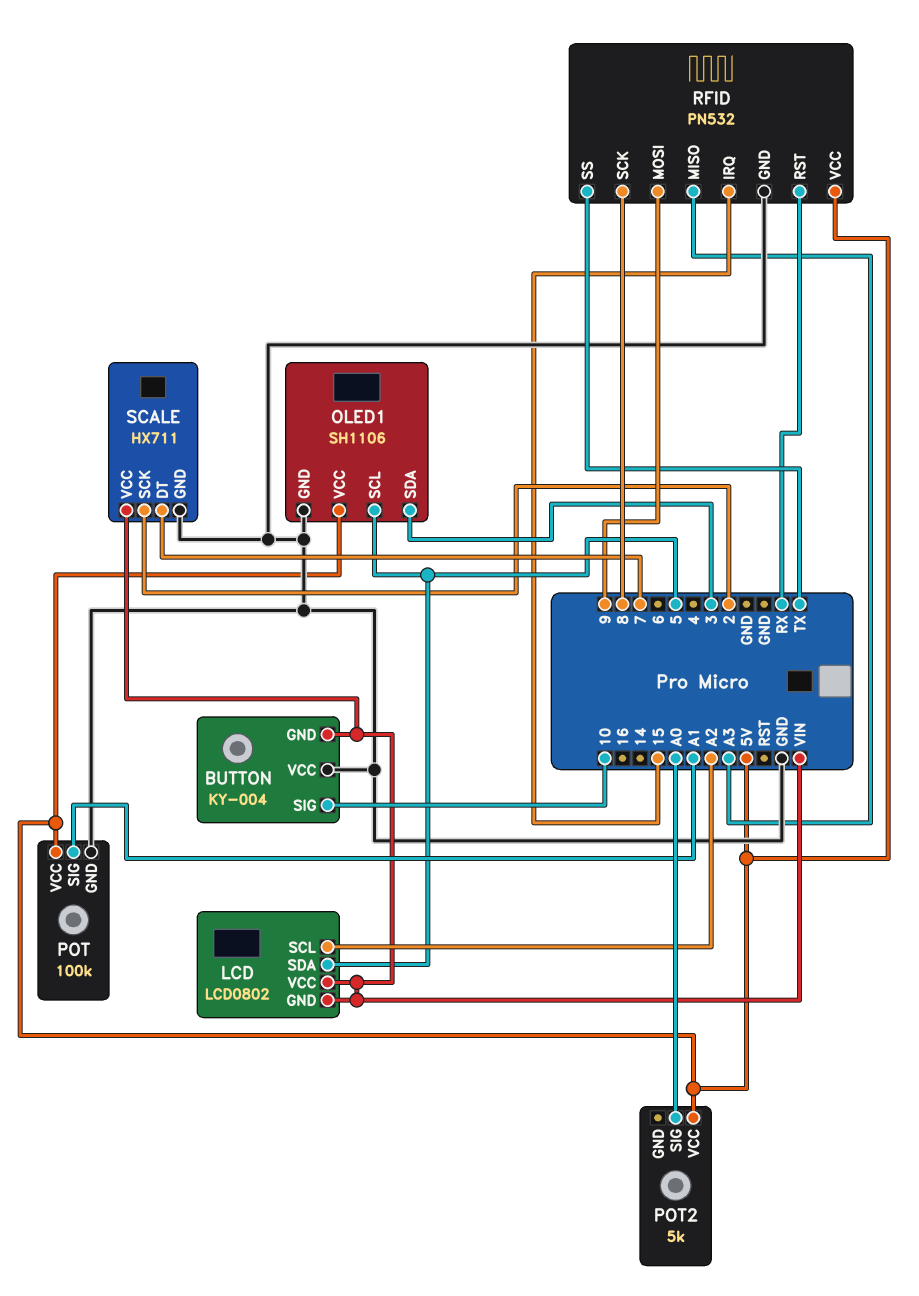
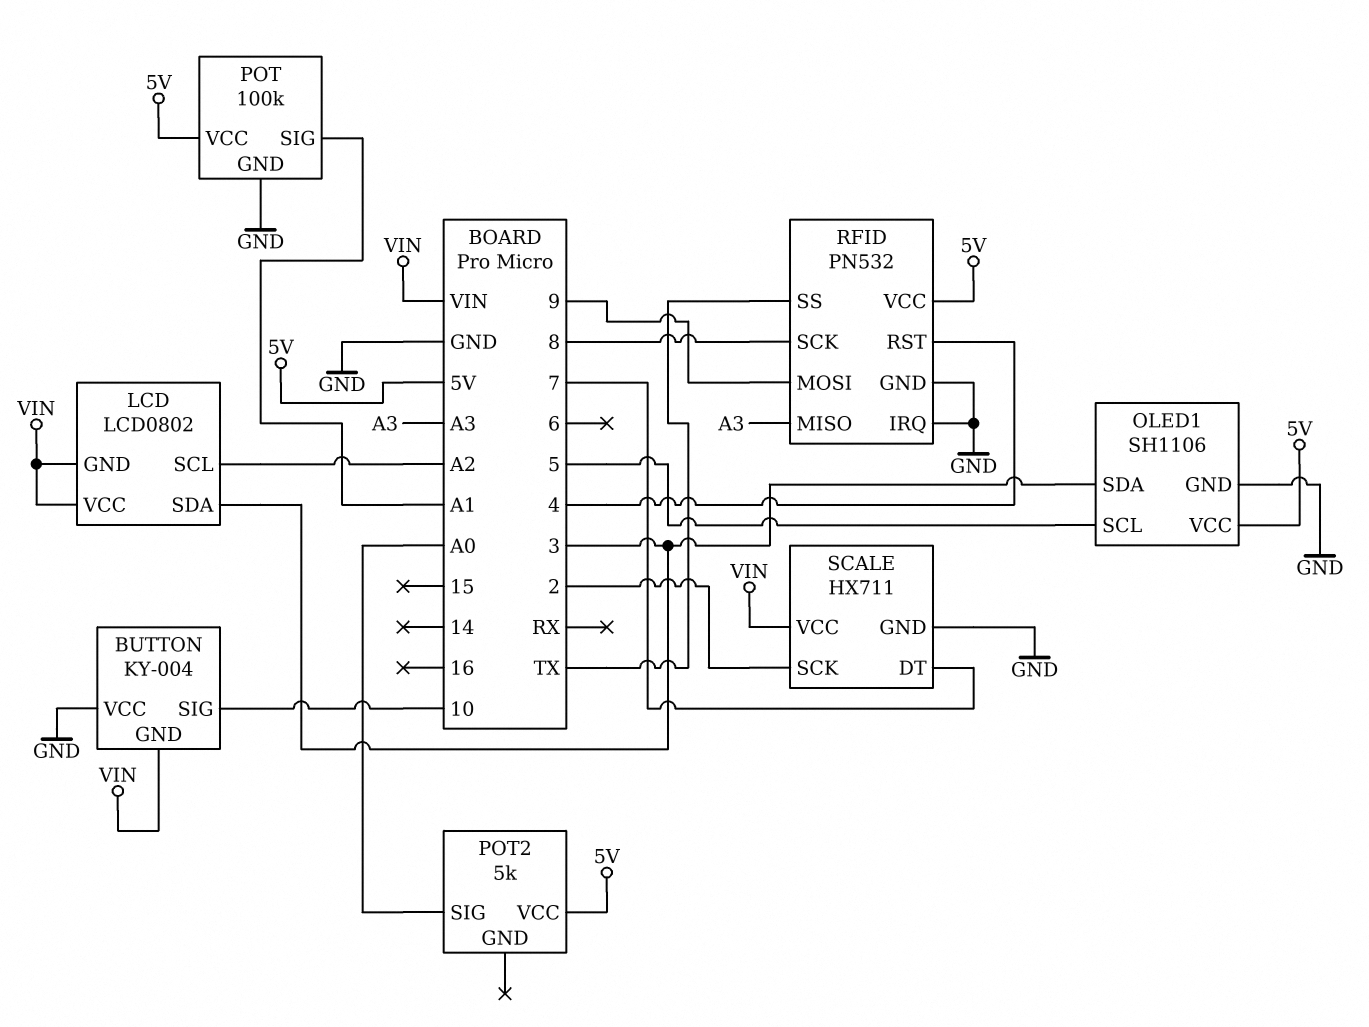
LCD pin SDA: 5 -> 3
RFID pin IRQ: 15 -> GND
RFID pin RST: RX -> 4

